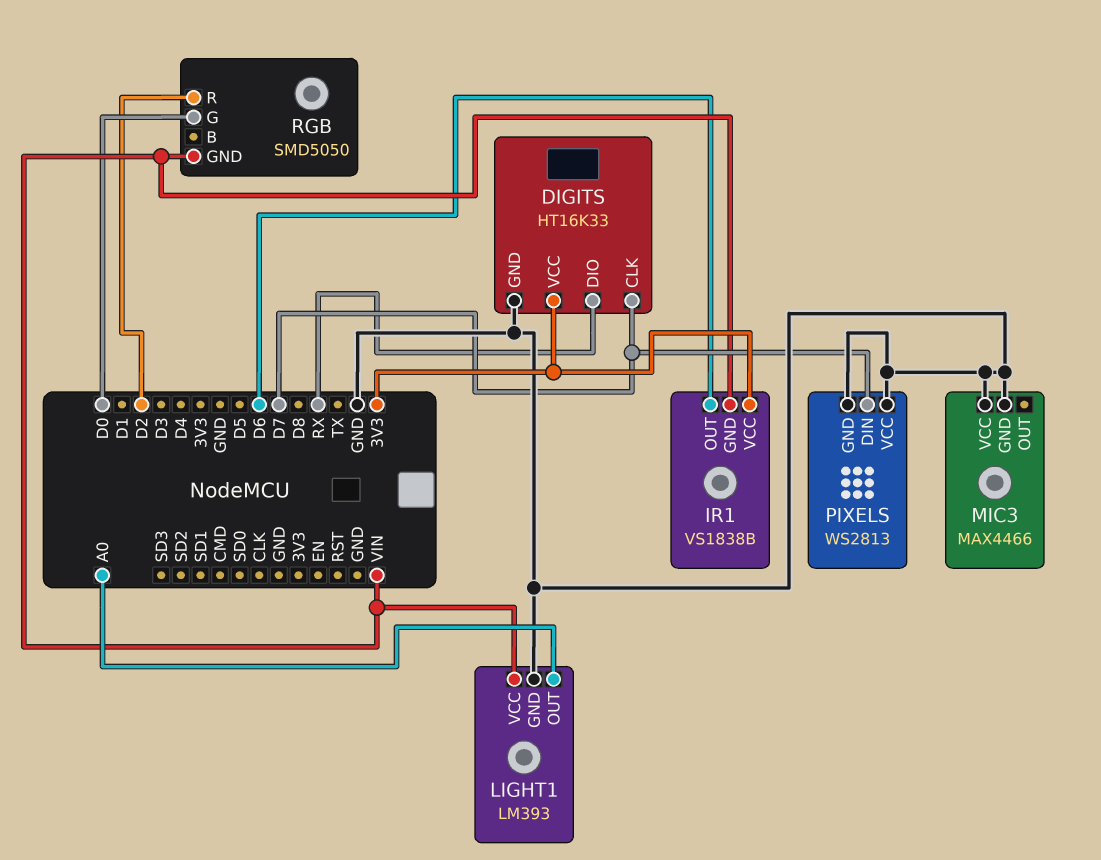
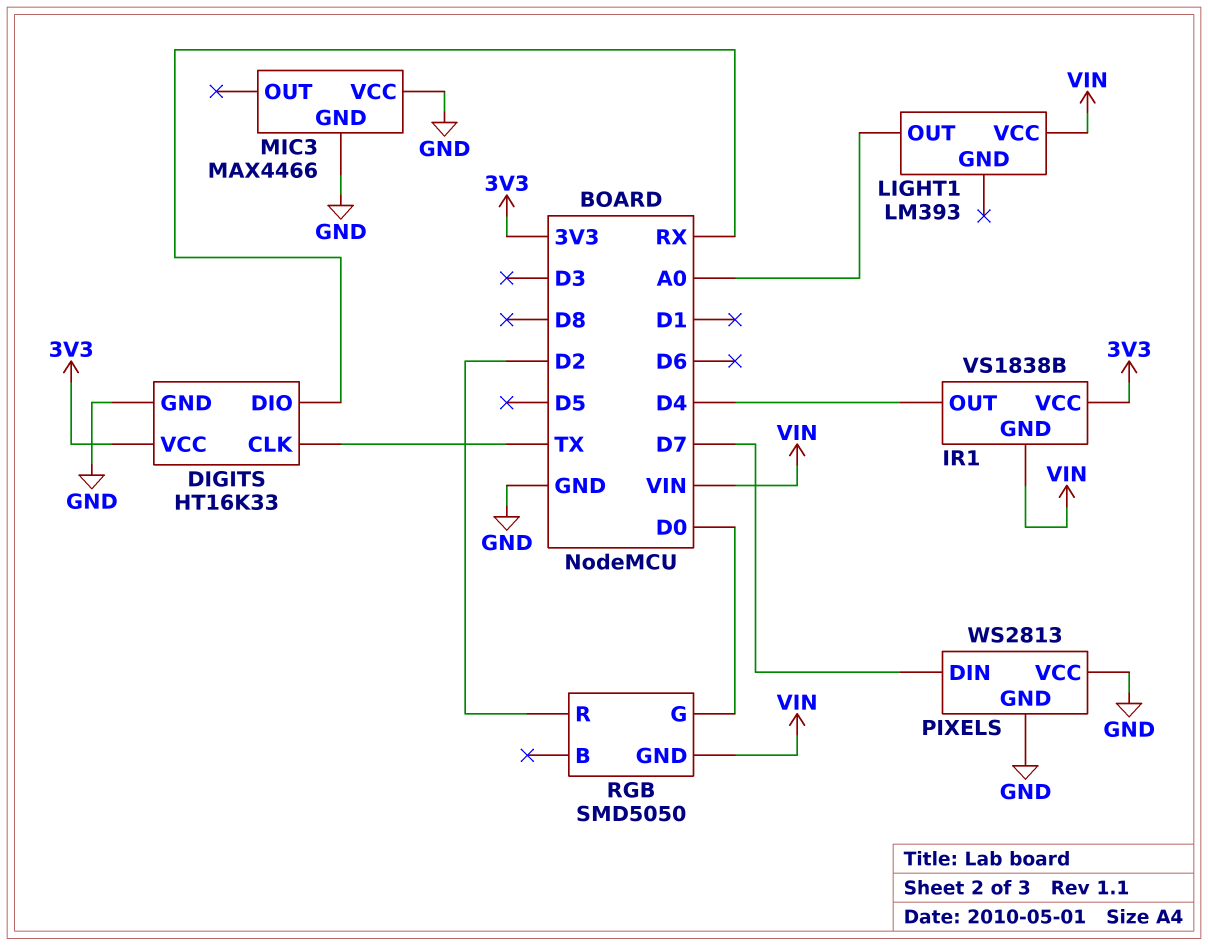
DIGITS pin CLK: D7 -> TX
IR1 pin OUT: D6 -> D4
LIGHT1 pin GND: GND -> none

